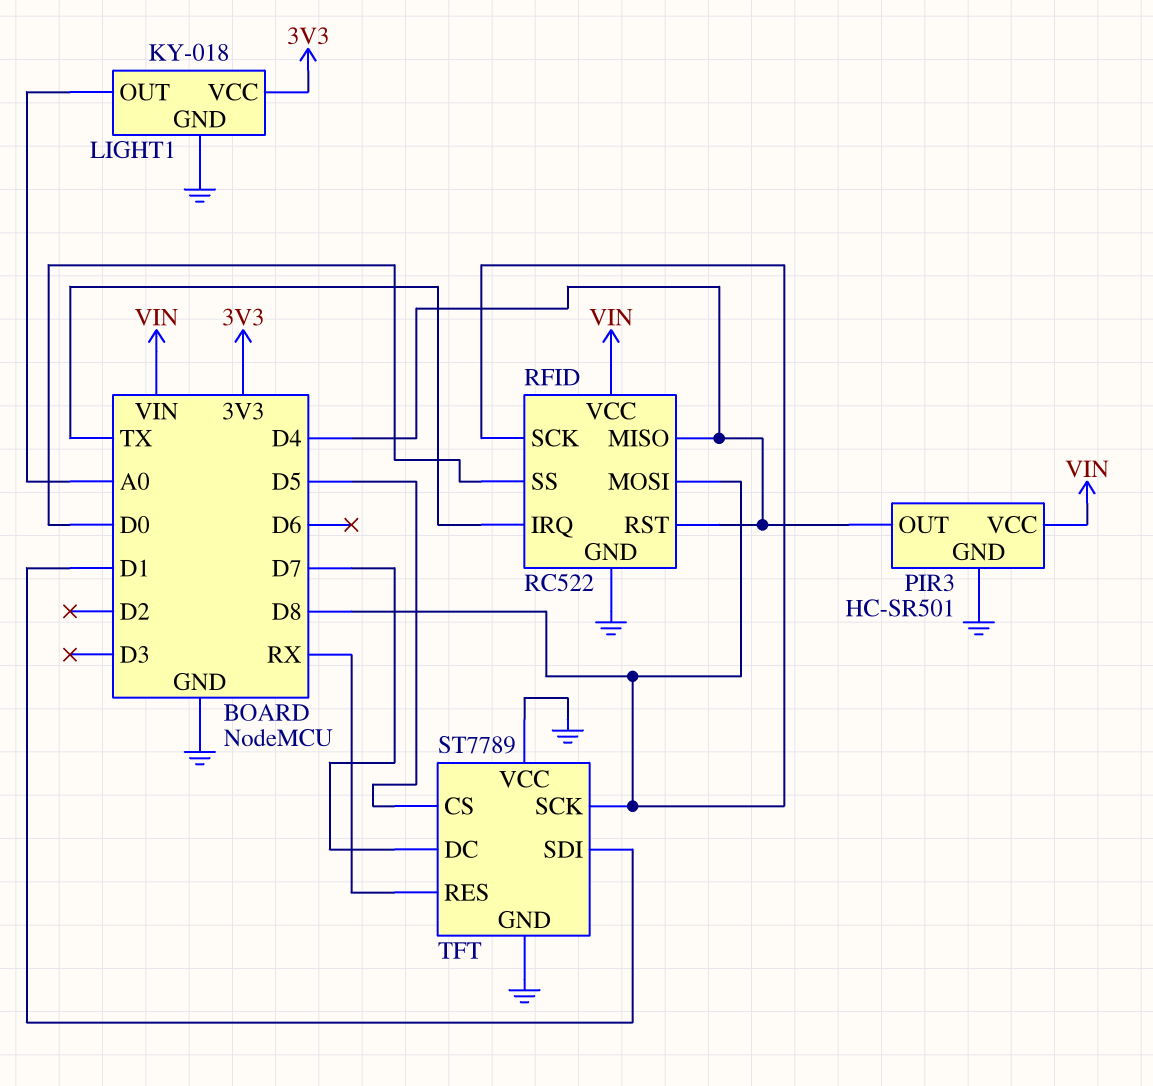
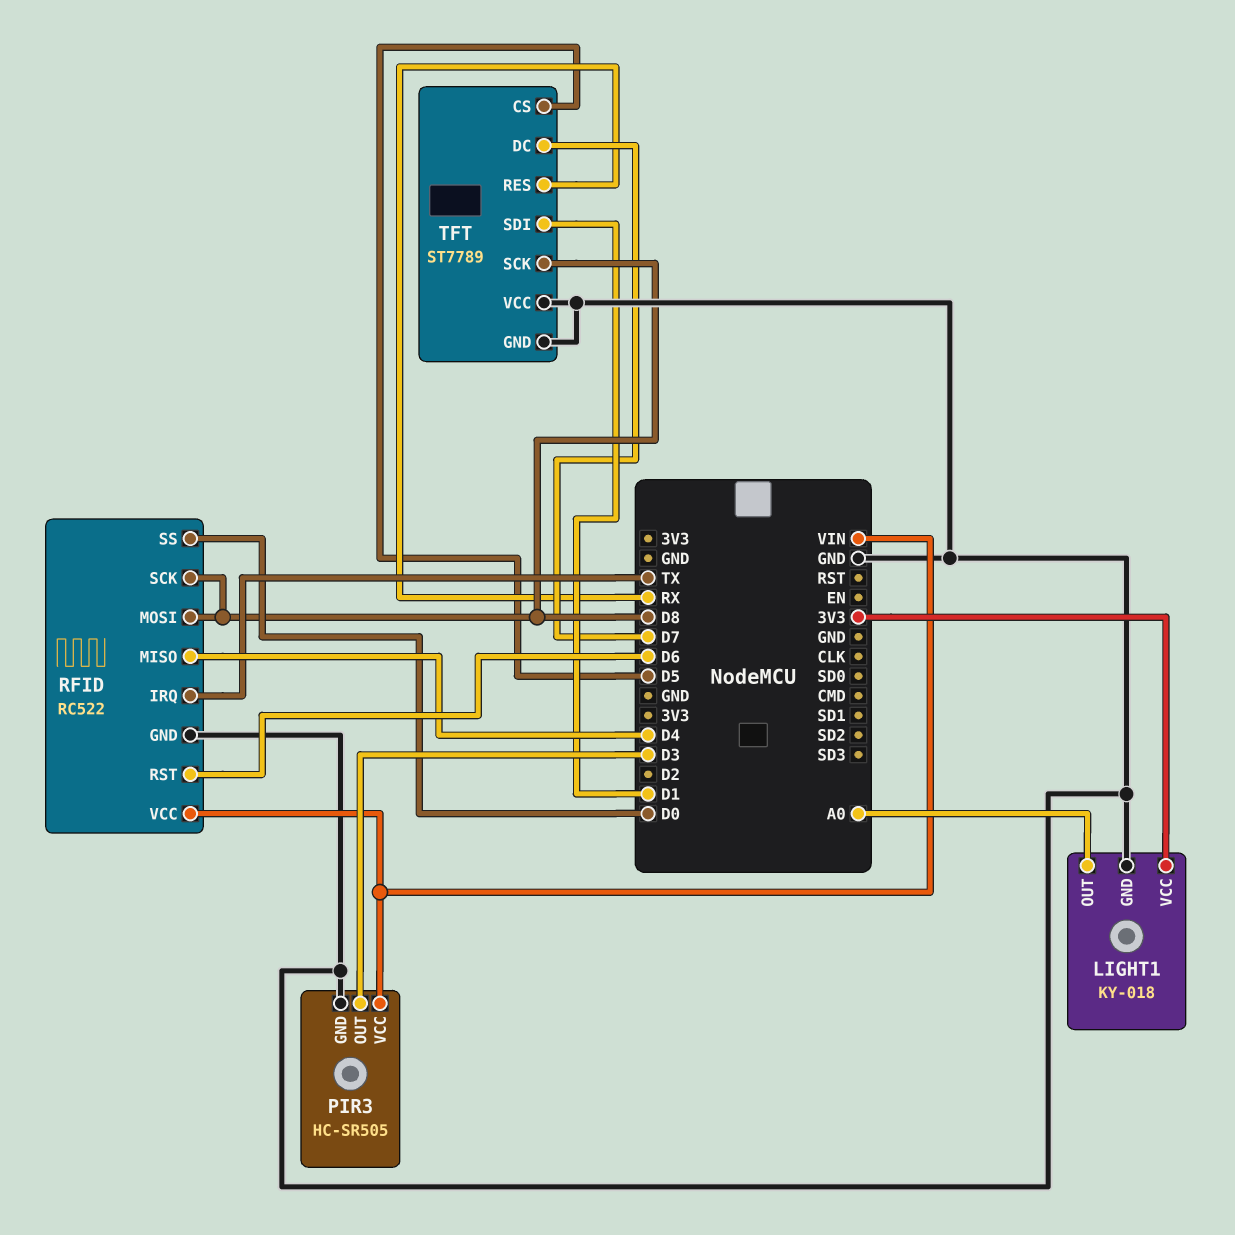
PIR3: HC-SR501 -> HC-SR505
PIR3 pin OUT: D4 -> D3
RFID pin RST: D4 -> D6

